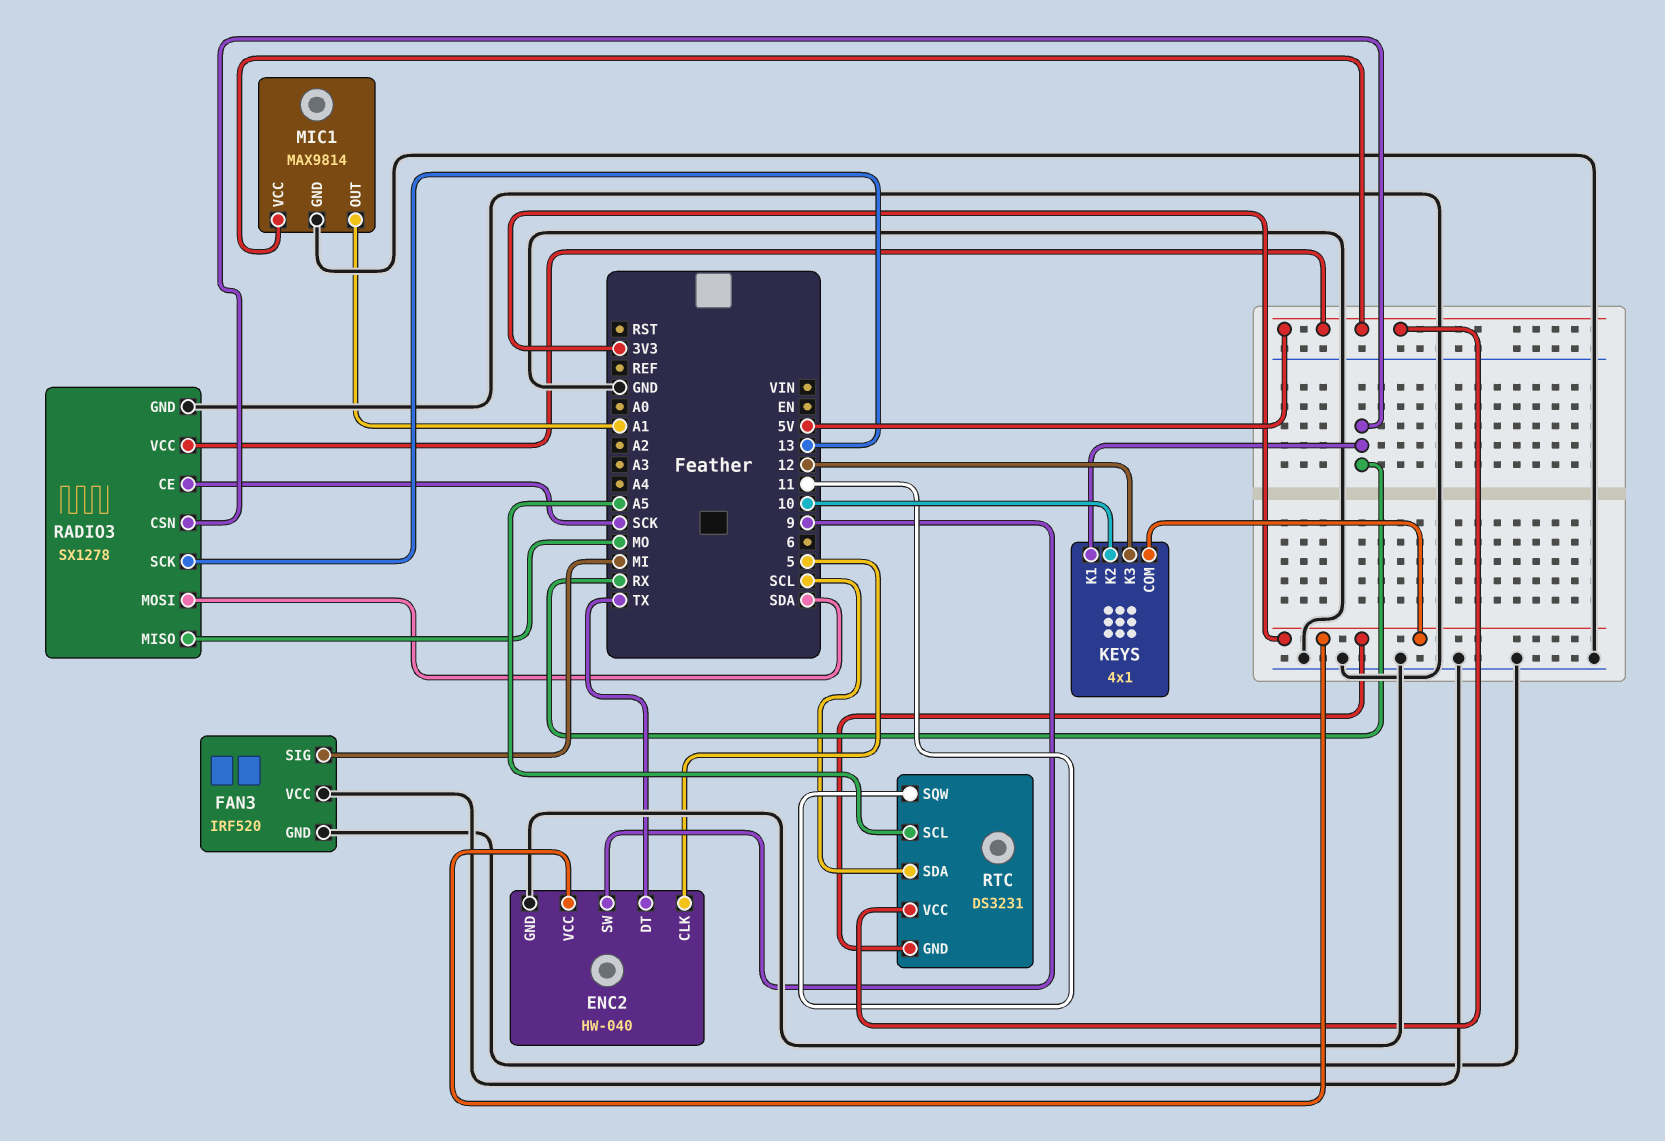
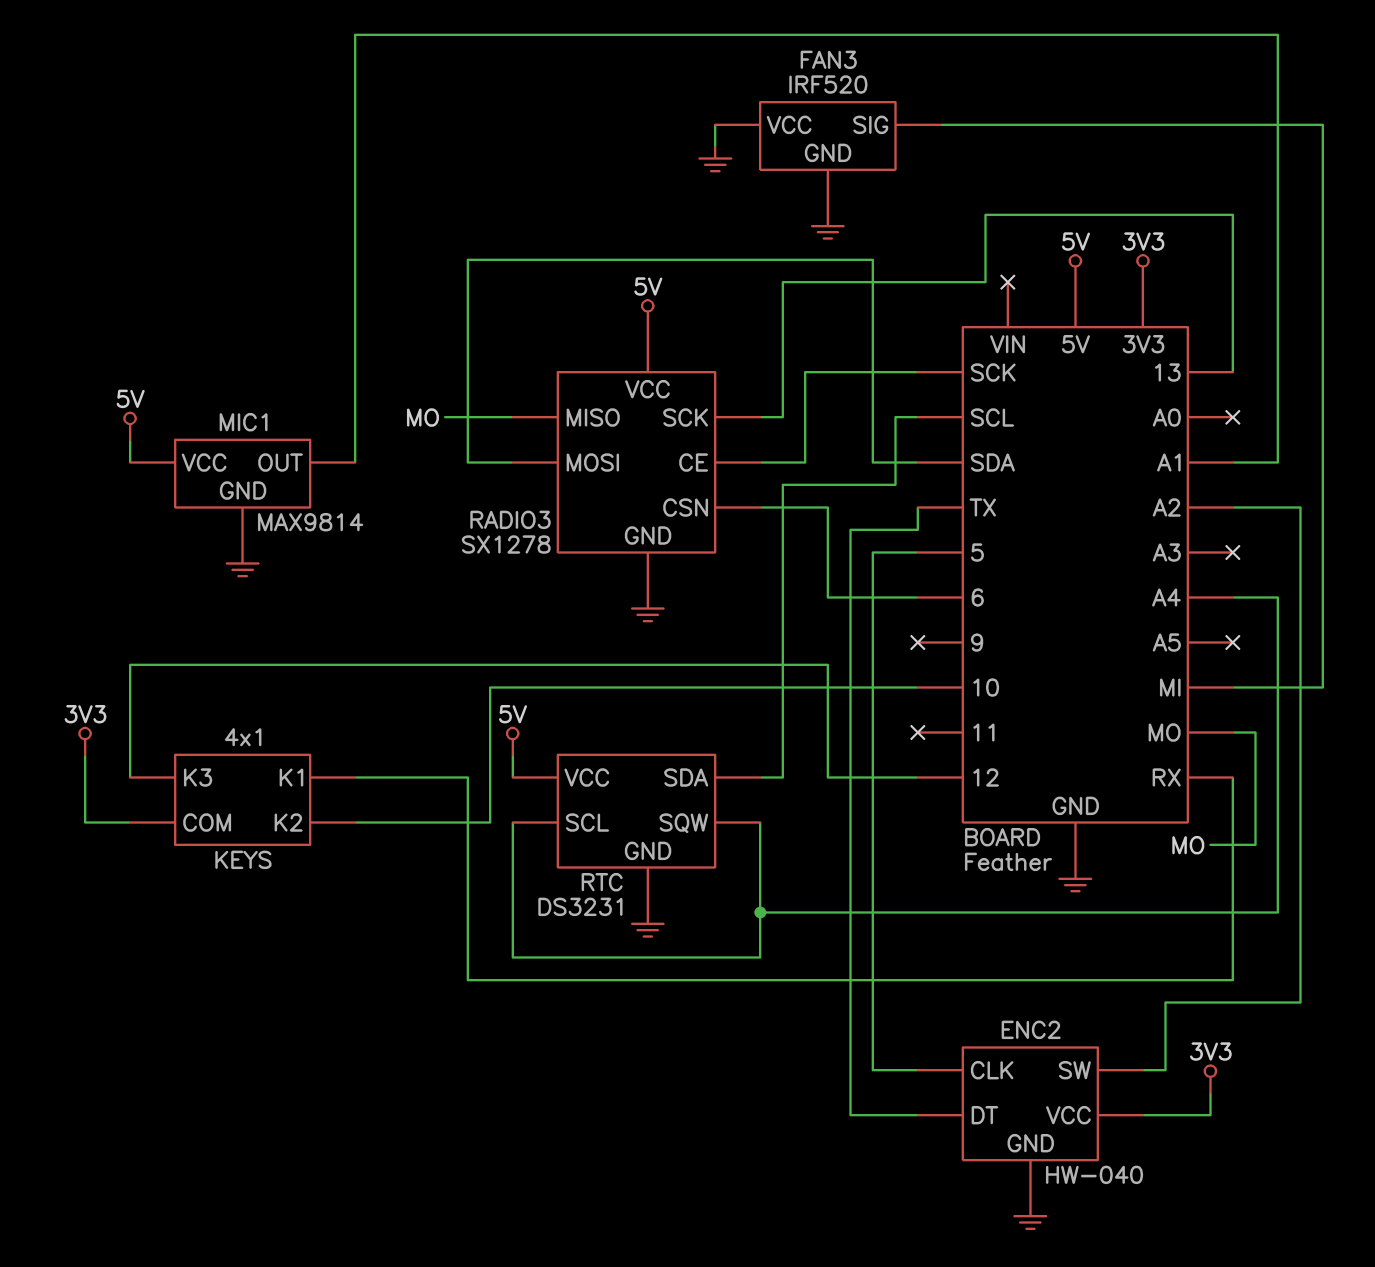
ENC2 pin SW: 9 -> A2
RADIO3 pin CSN: RX -> 6
RTC pin GND: 3V3 -> GND
RTC pin SCL: A5 -> A4
RTC pin SQW: 11 -> A4

